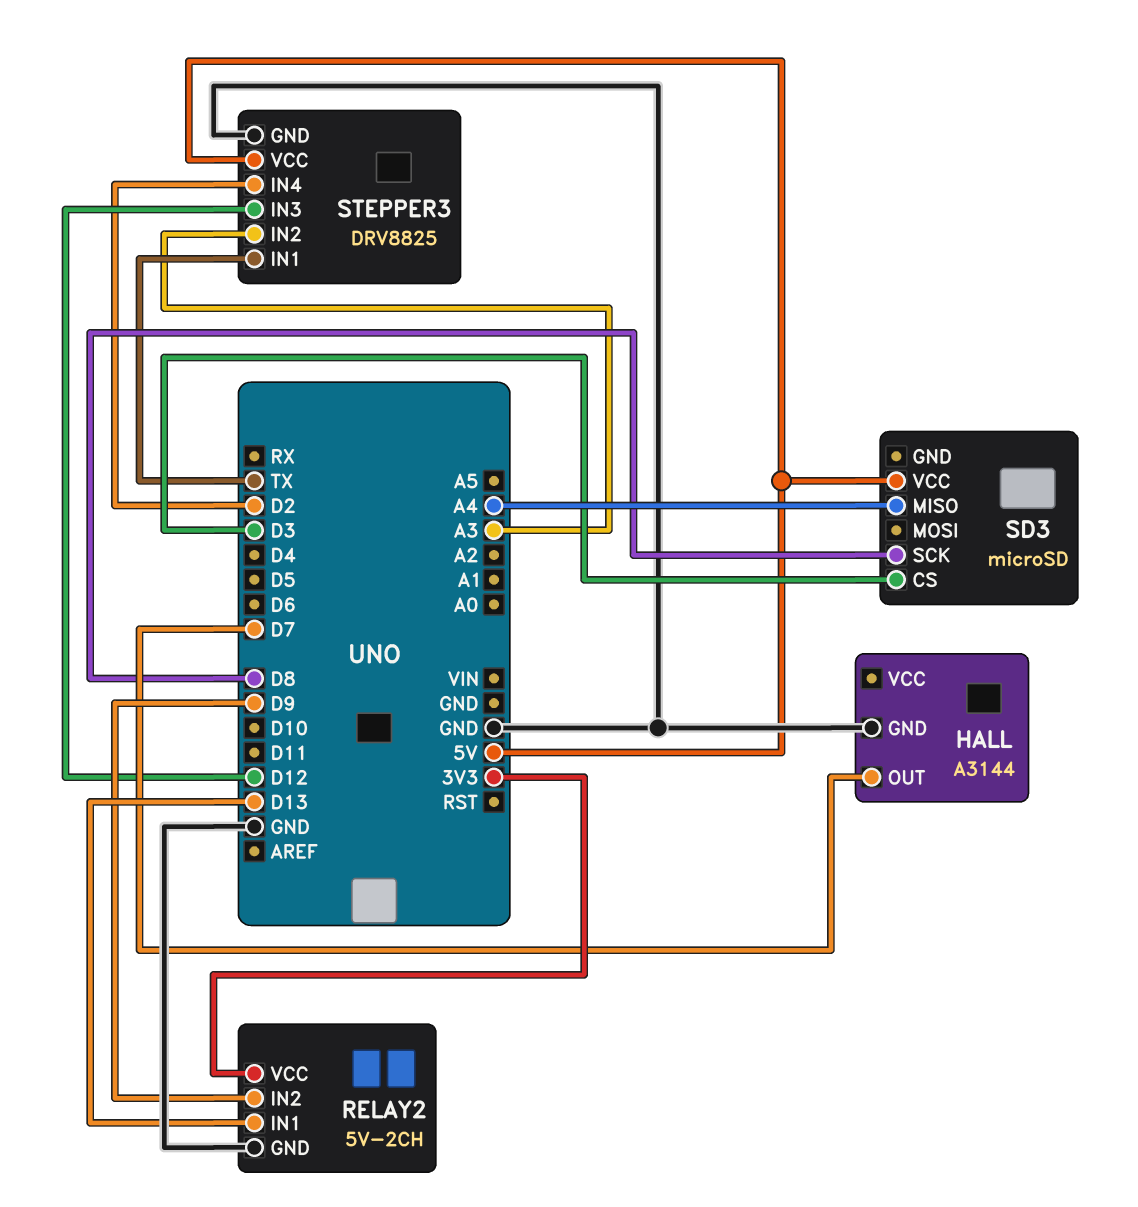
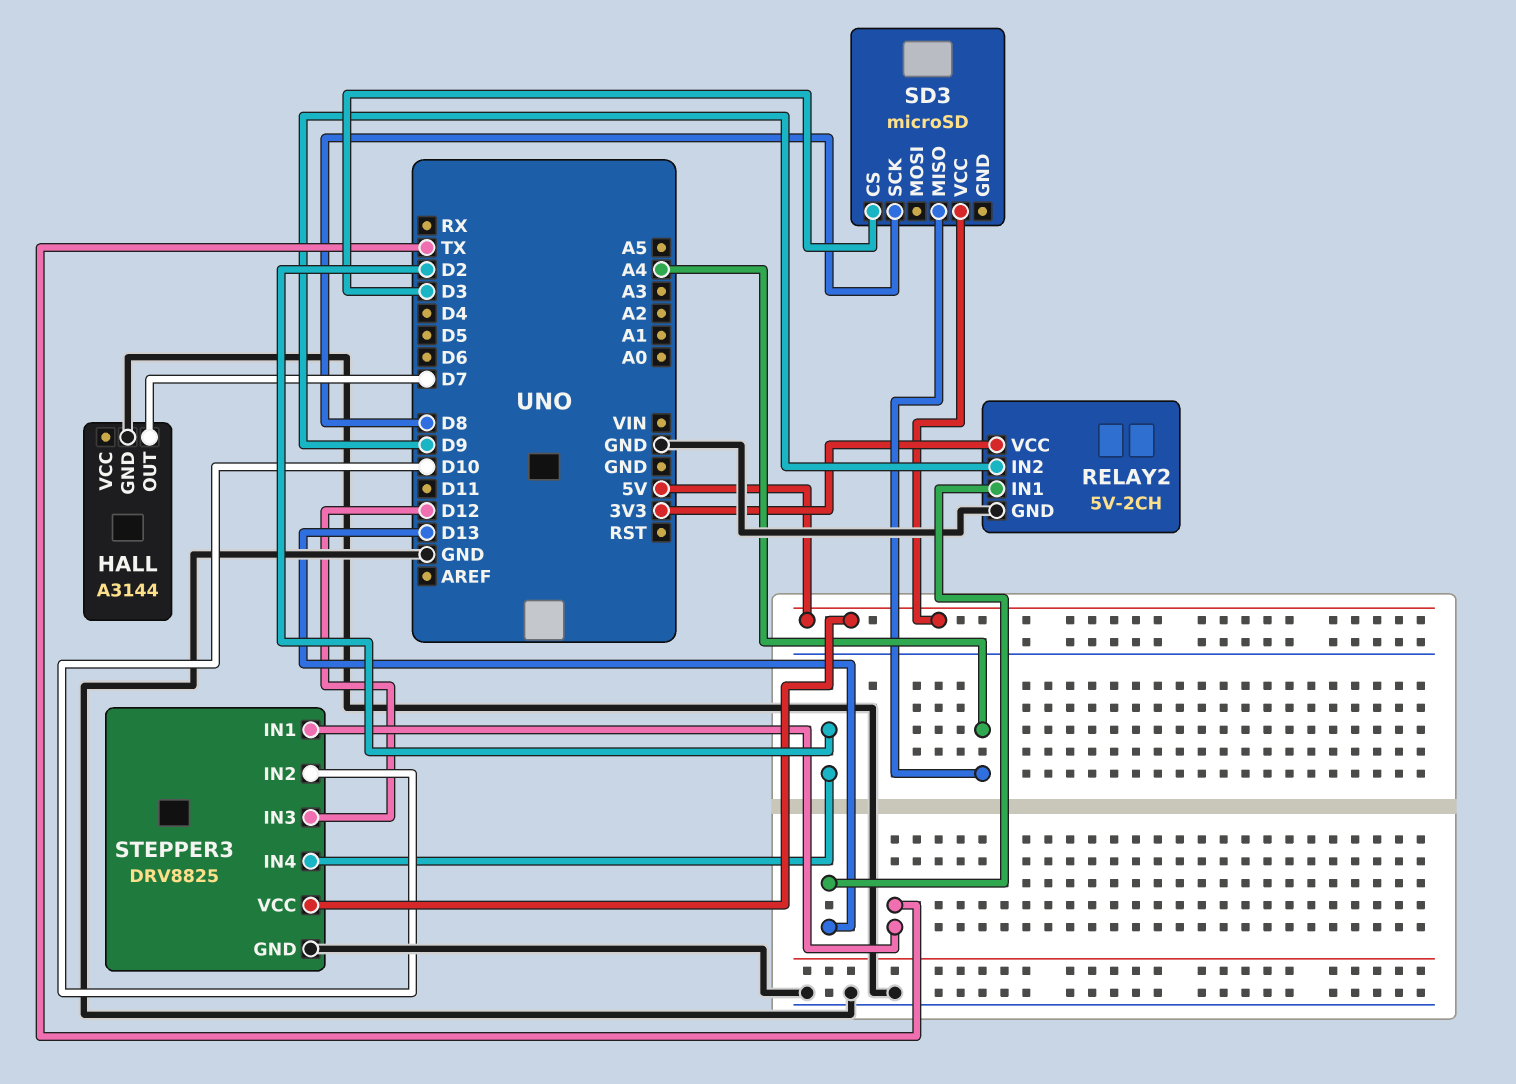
STEPPER3 pin IN2: A3 -> D10

